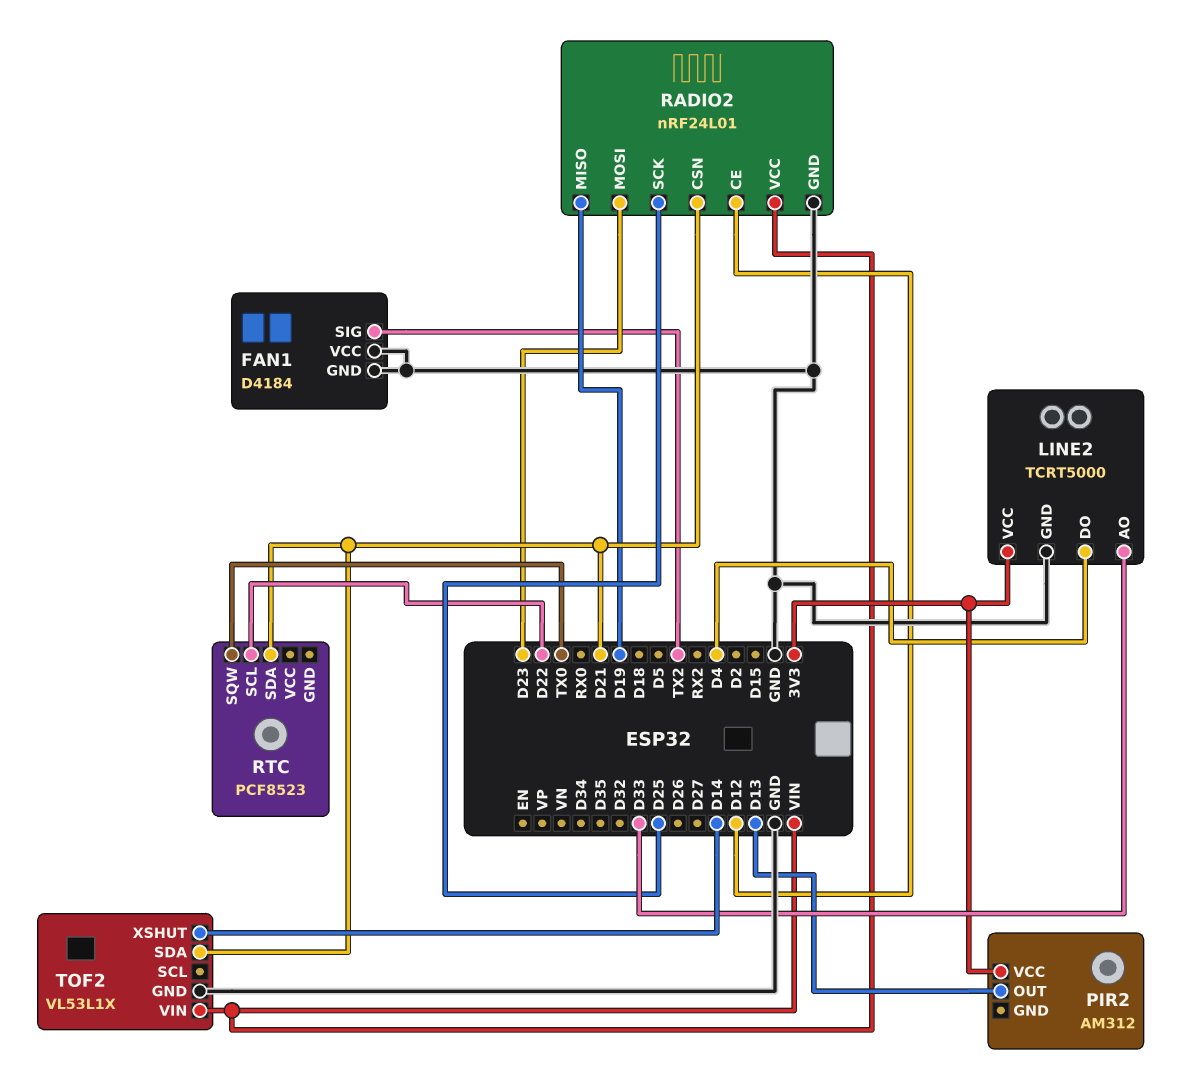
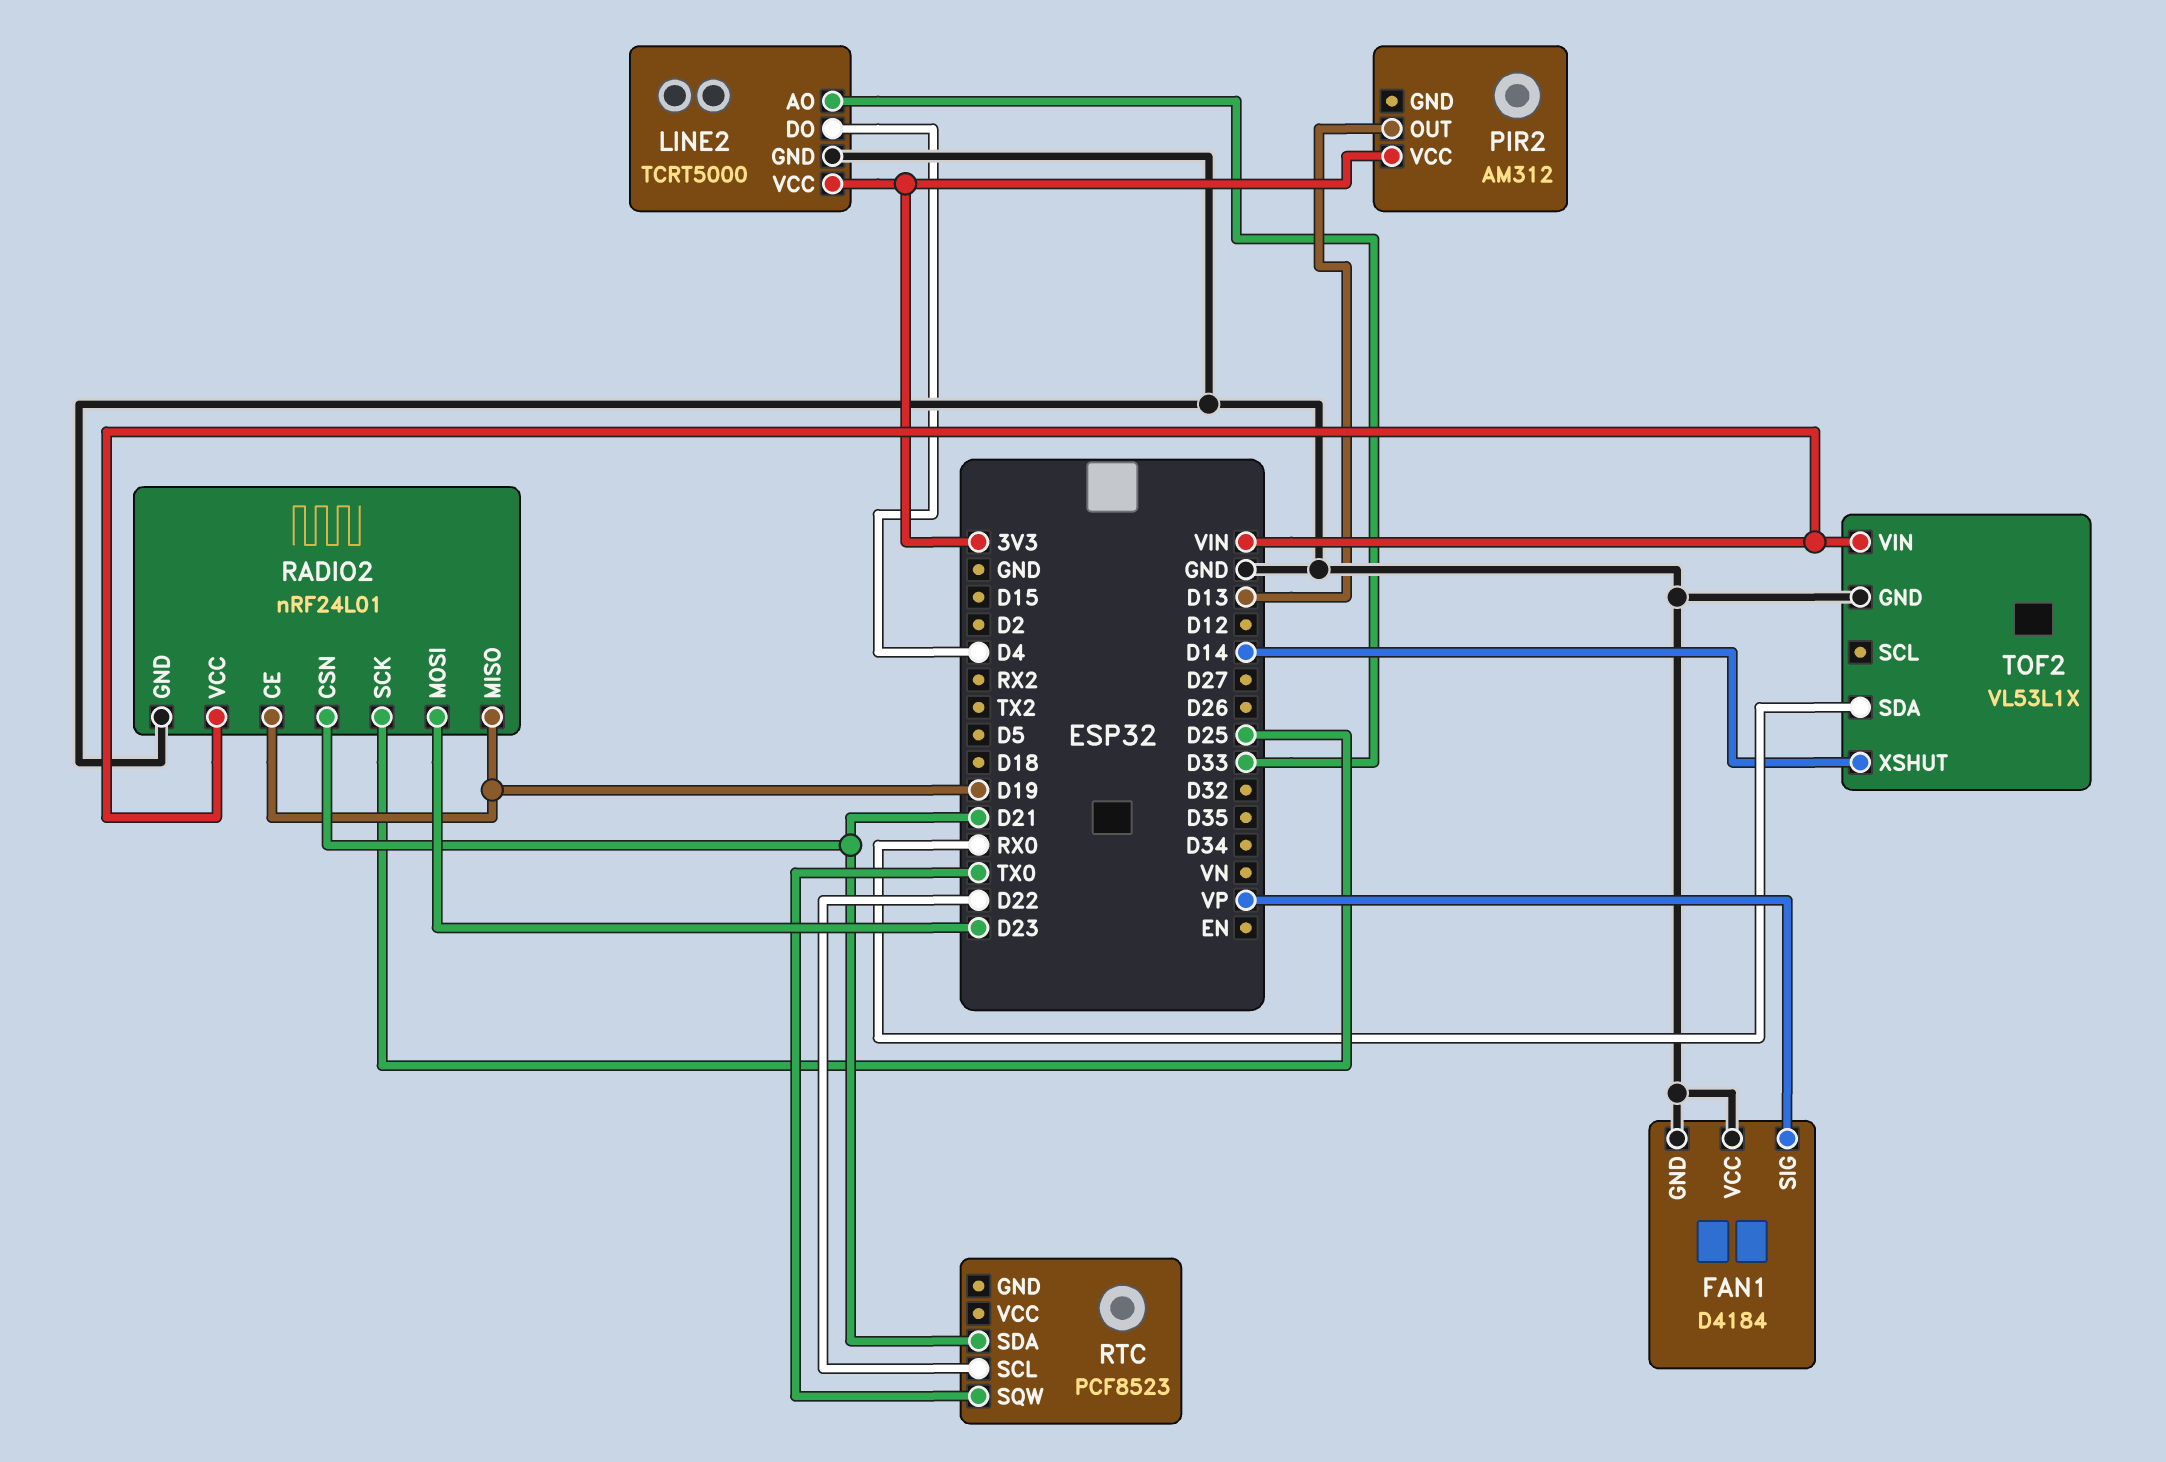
FAN1 pin SIG: TX2 -> VP
RADIO2 pin CE: D12 -> D19
TOF2 pin SDA: D21 -> RX0

